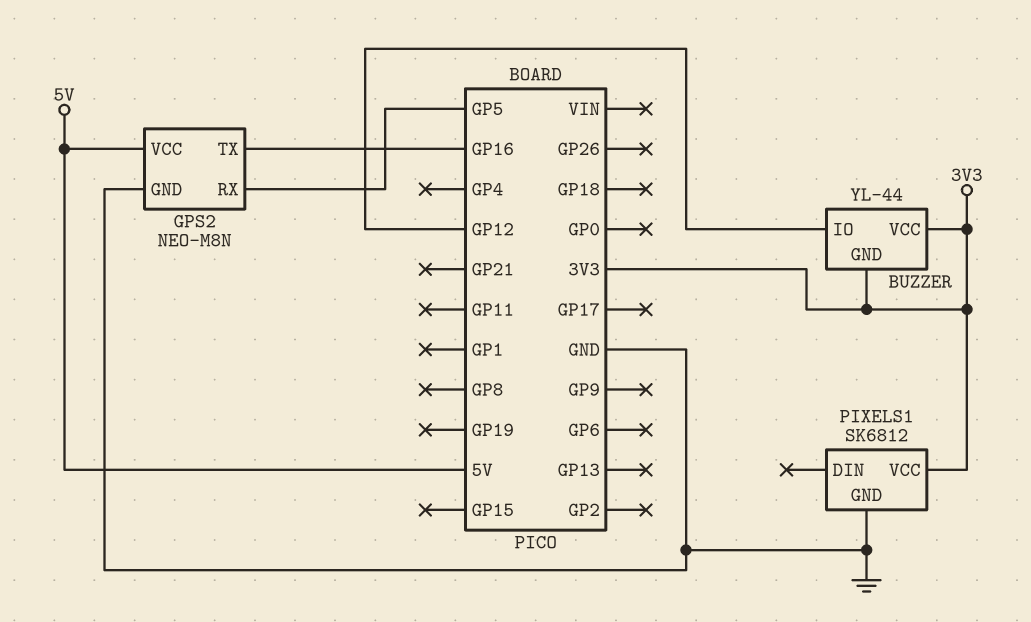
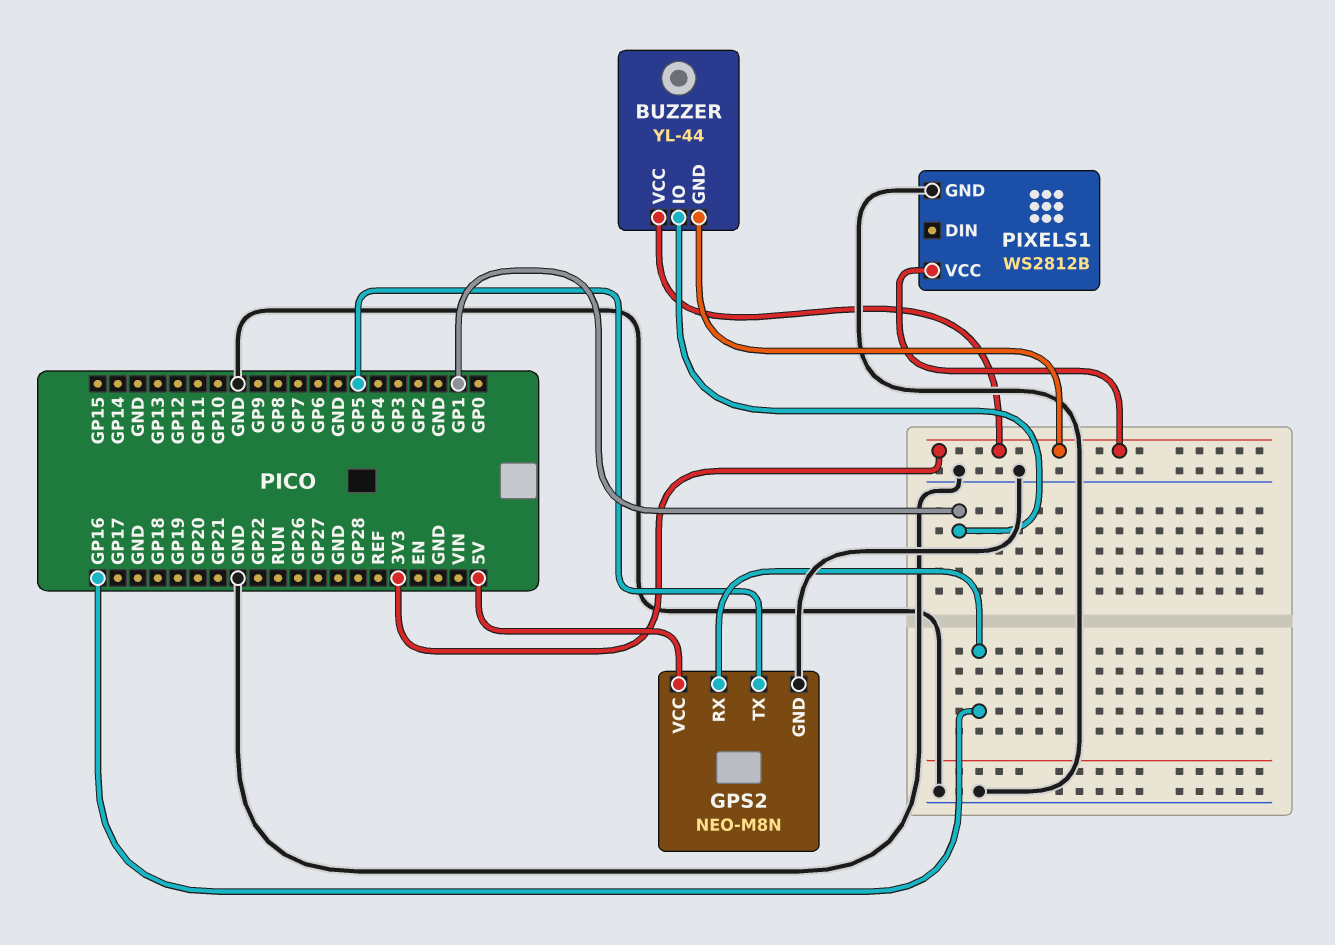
BUZZER pin IO: GP12 -> GP1
GPS2 pin RX: GP5 -> GP16
GPS2 pin TX: GP16 -> GP5
PIXELS1: SK6812 -> WS2812B

